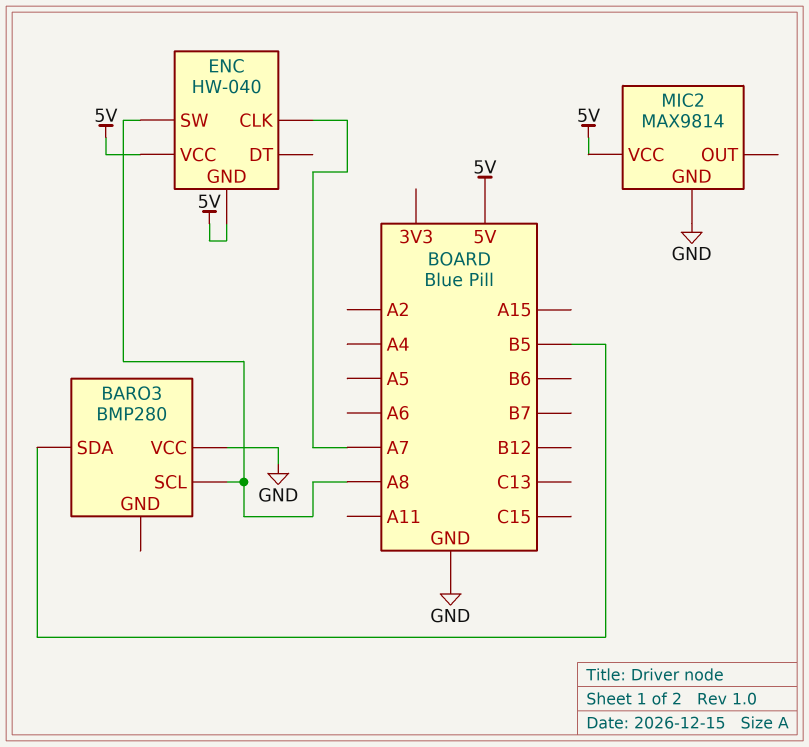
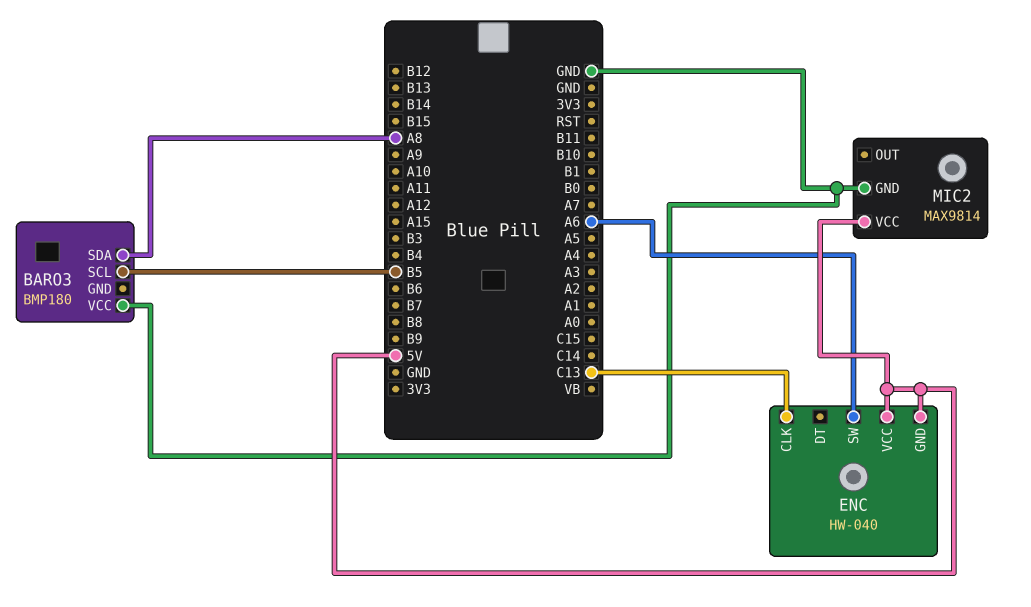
BARO3: BMP280 -> BMP180
BARO3 pin SCL: A8 -> B5
BARO3 pin SDA: B5 -> A8
ENC pin CLK: A7 -> C13
ENC pin SW: A8 -> A6

